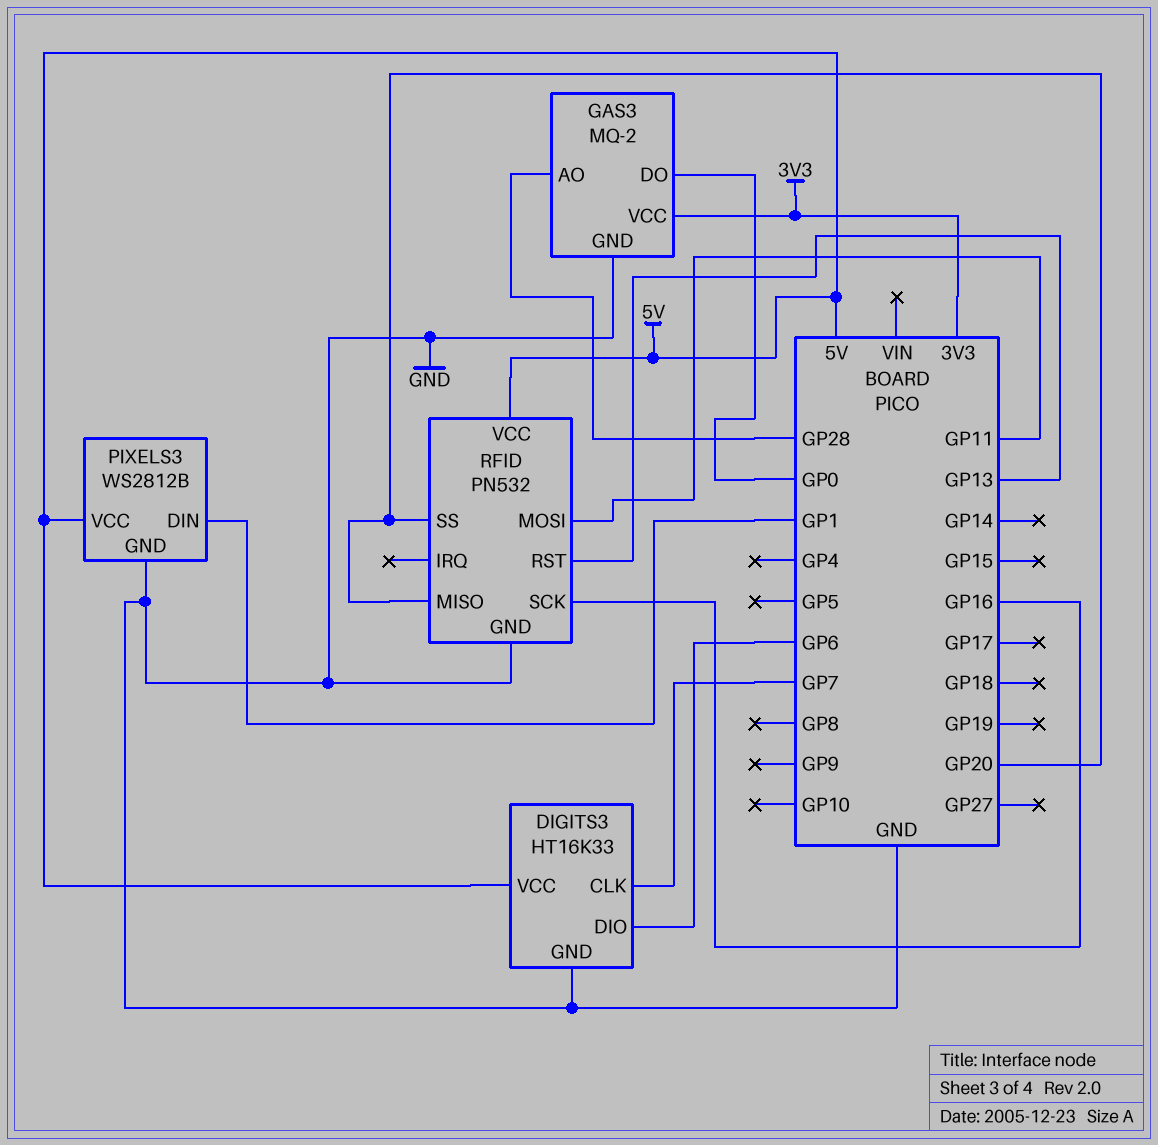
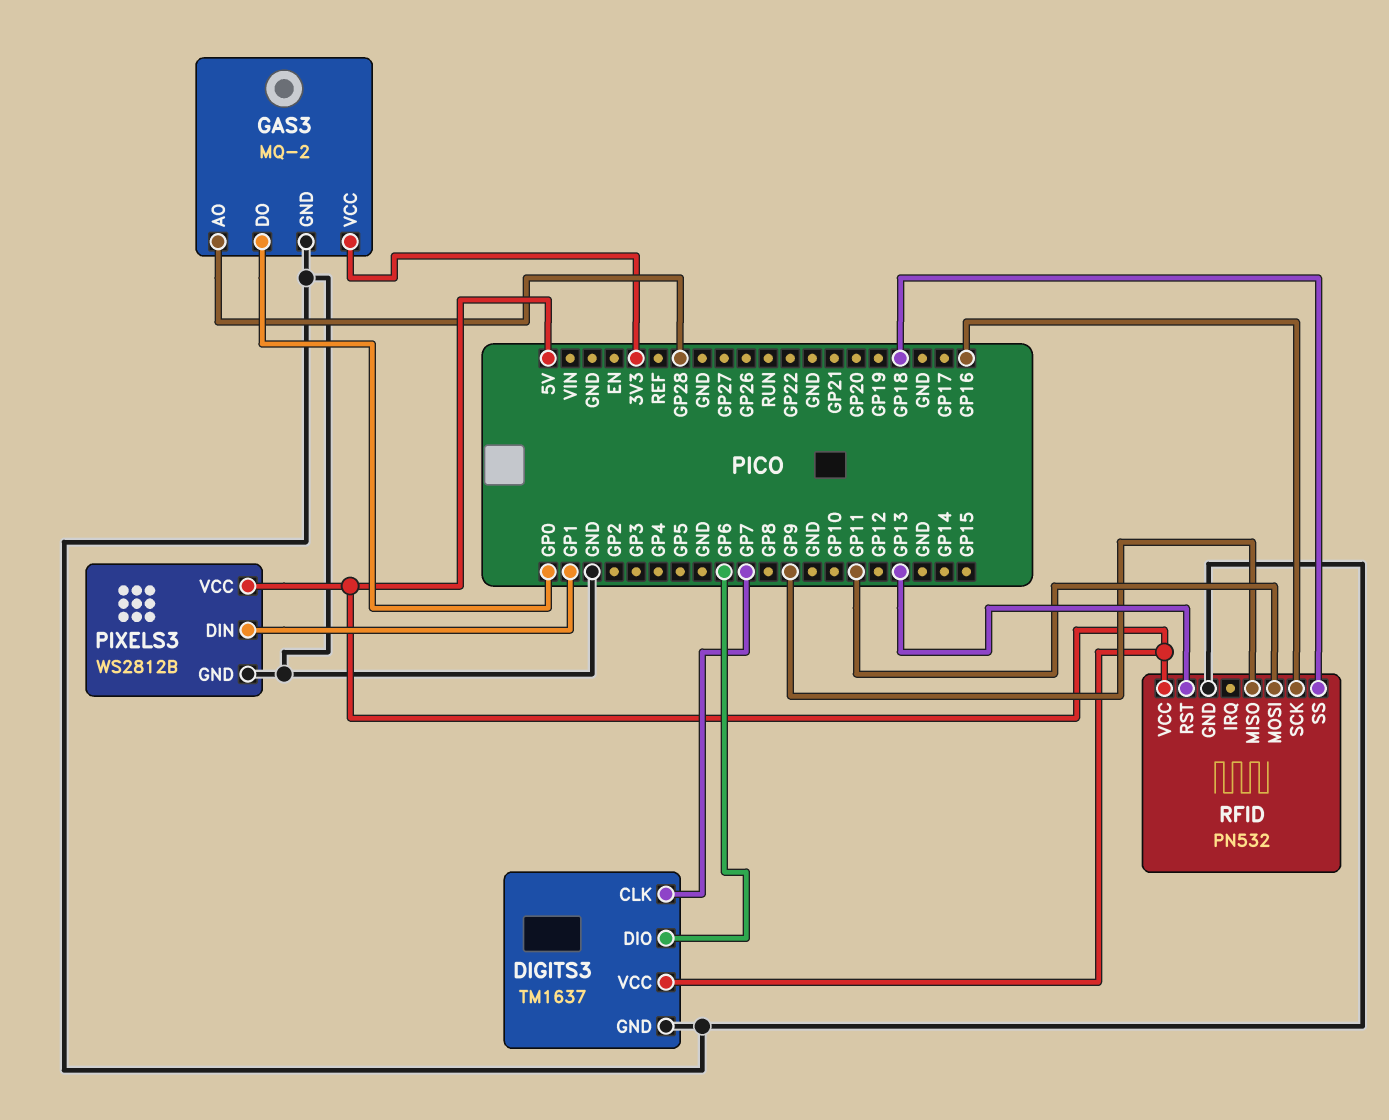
DIGITS3: HT16K33 -> TM1637
RFID pin MISO: GP20 -> GP9
RFID pin SS: GP20 -> GP18

